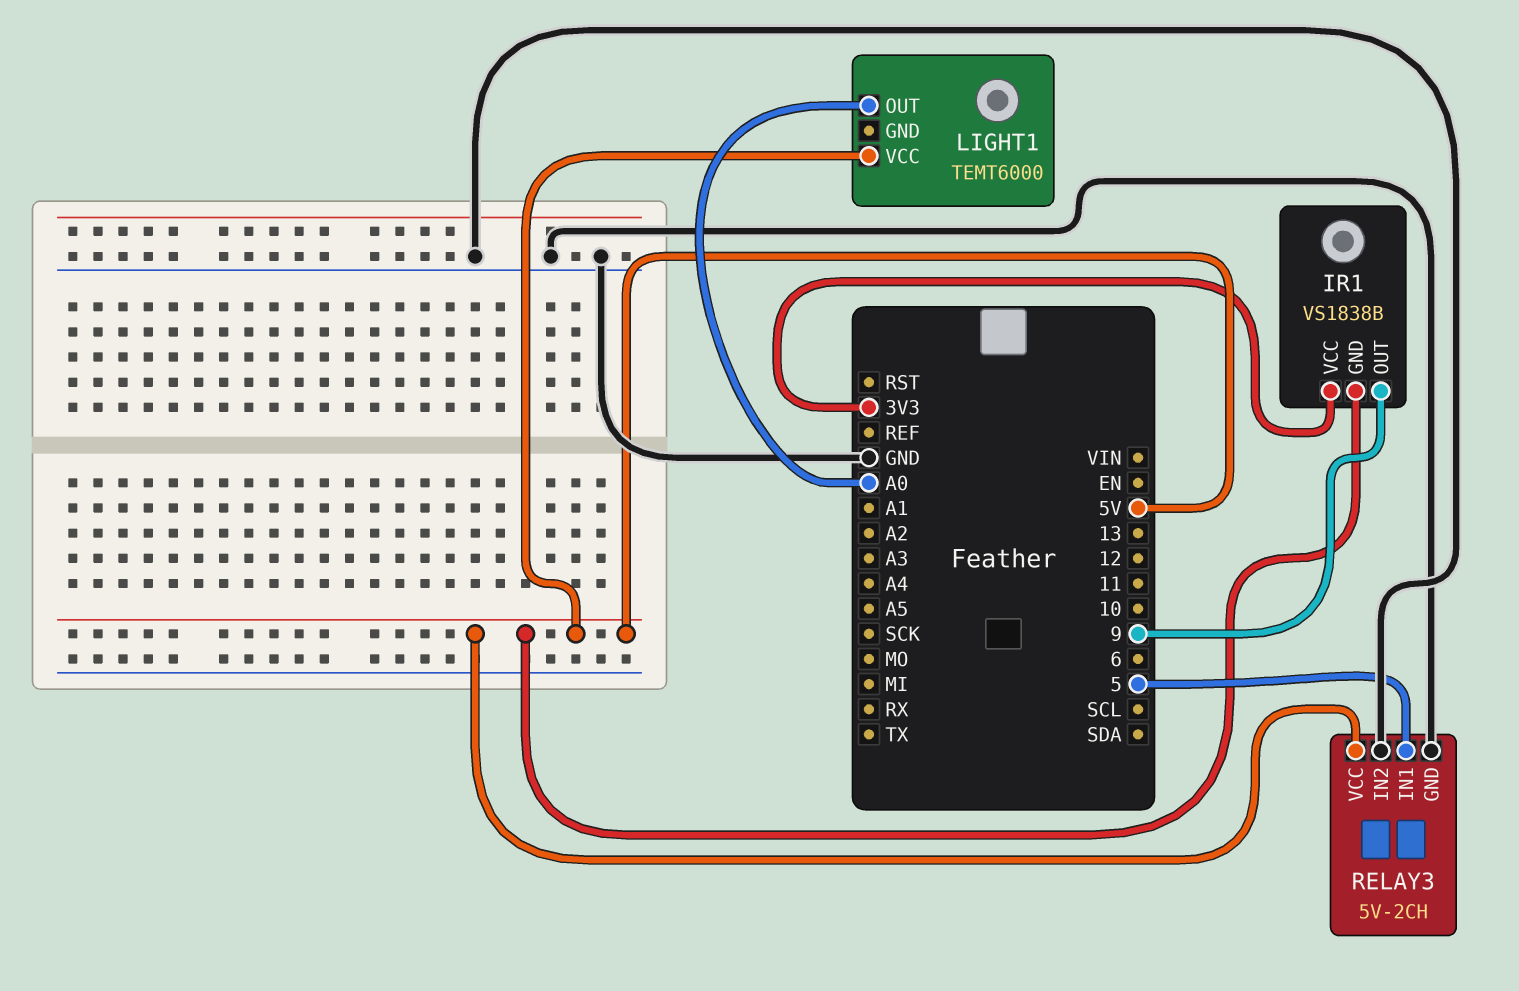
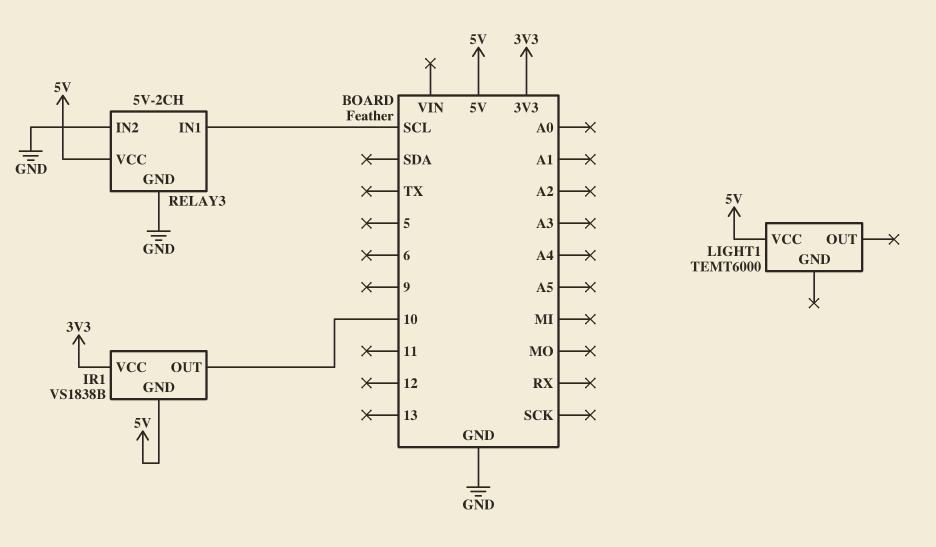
IR1 pin OUT: 9 -> 10
LIGHT1 pin OUT: A0 -> none
RELAY3 pin IN1: 5 -> SCL

